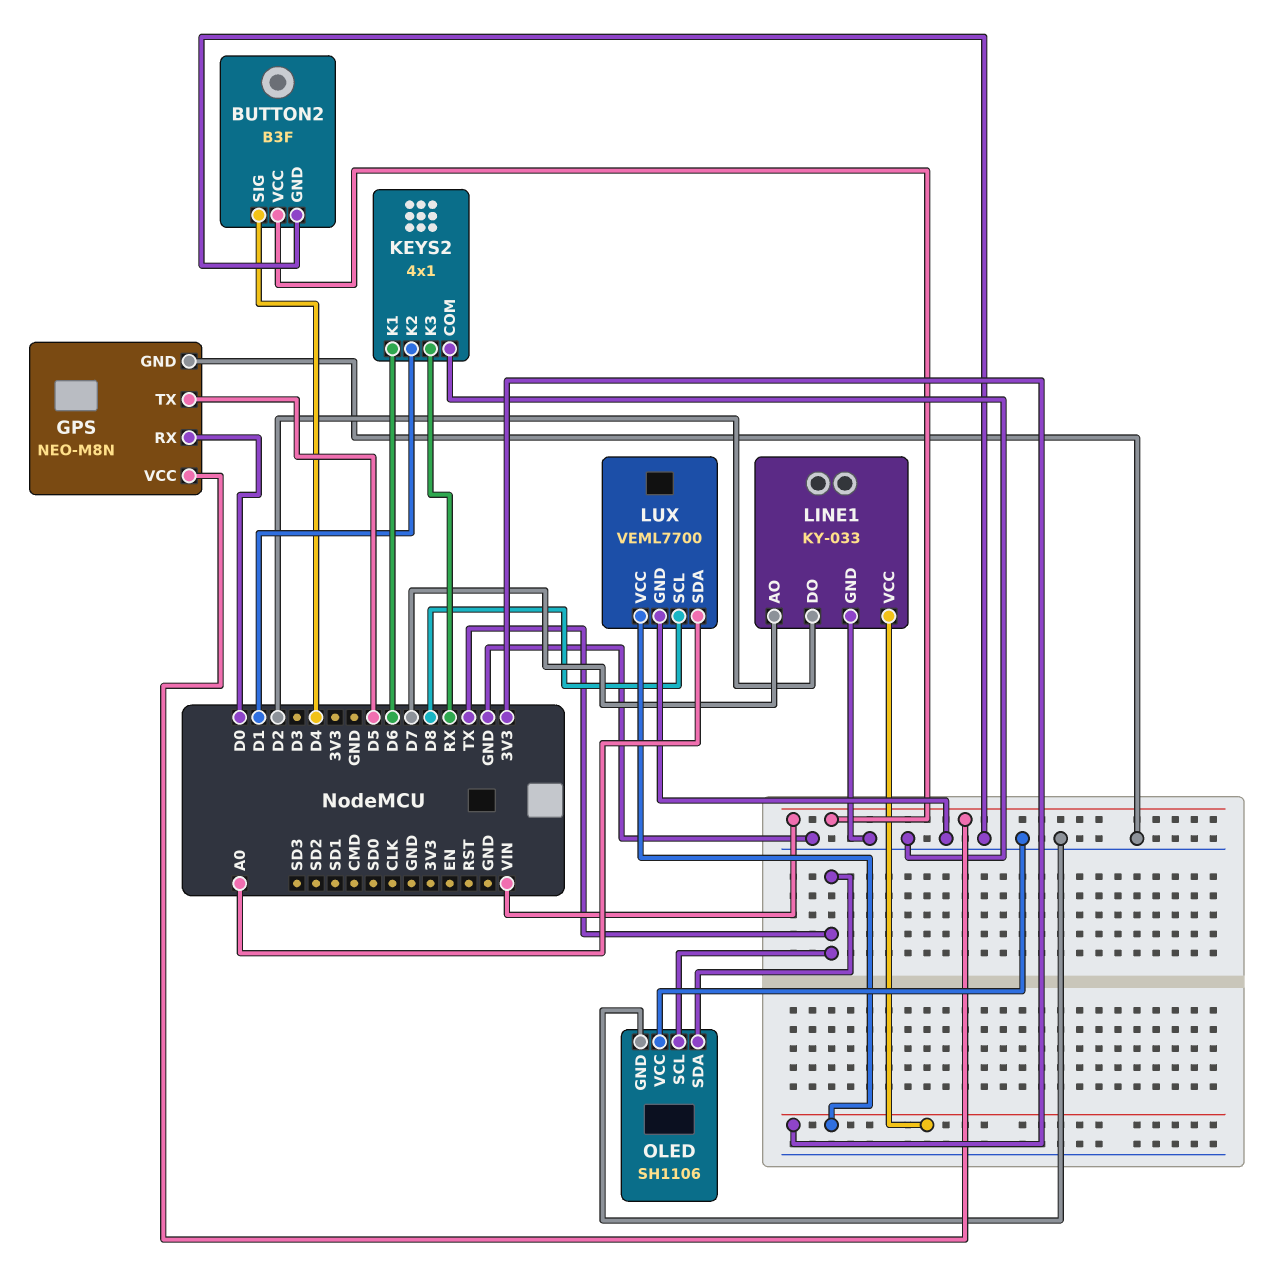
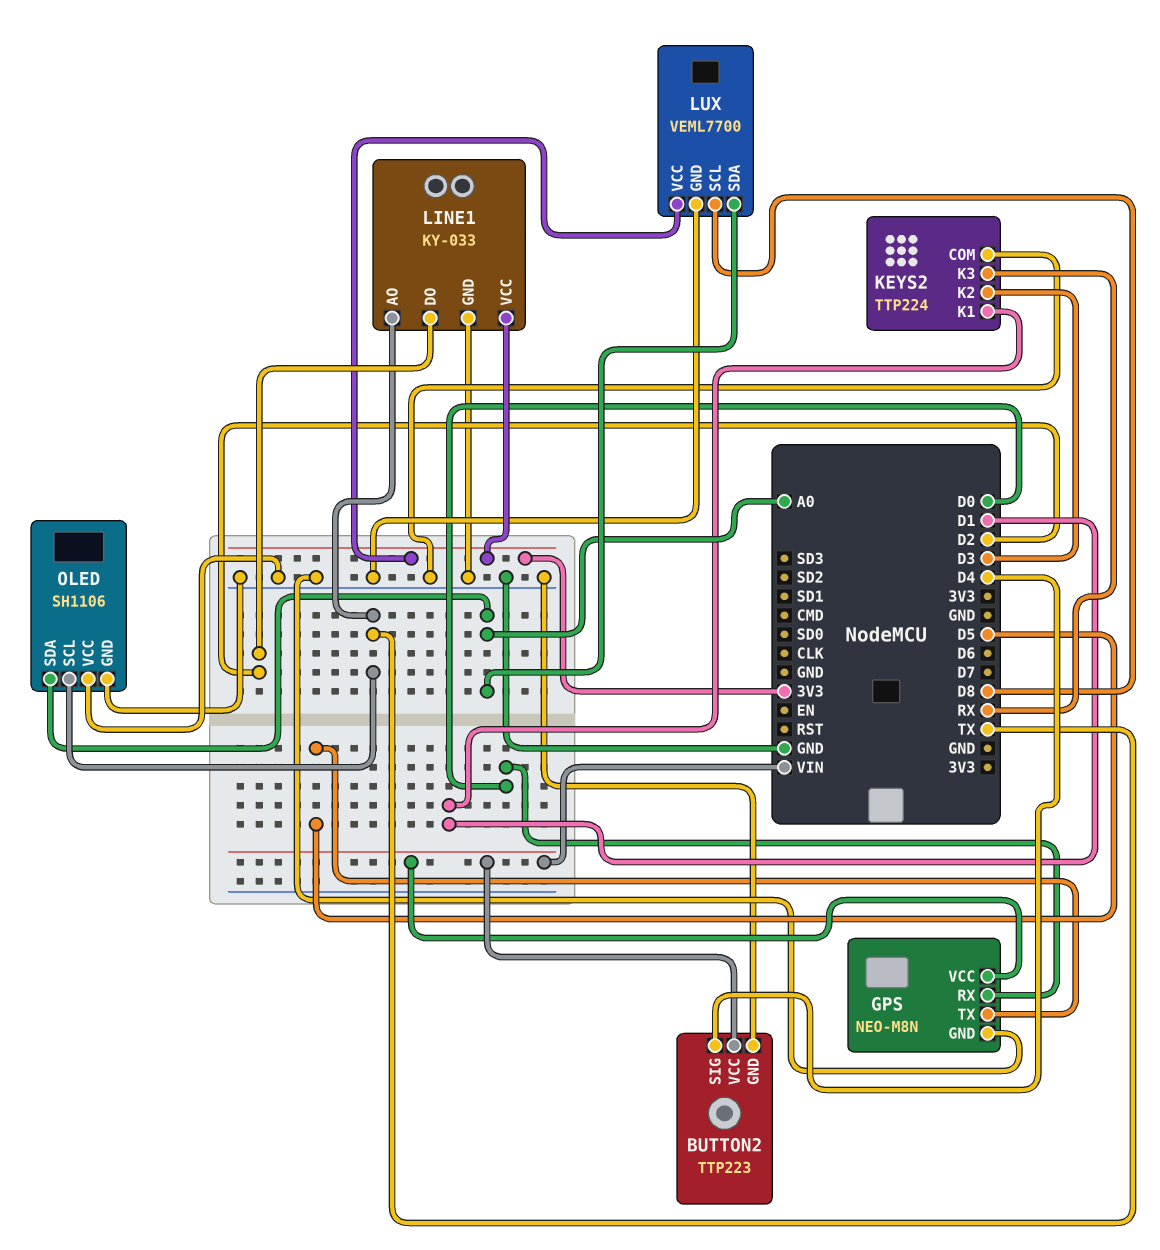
BUTTON2: B3F -> TTP223
KEYS2: 4x1 -> TTP224
KEYS2 pin K1: D6 -> D1
KEYS2 pin K2: D1 -> D3
LINE1 pin AO: D7 -> TX
OLED pin SDA: TX -> A0

